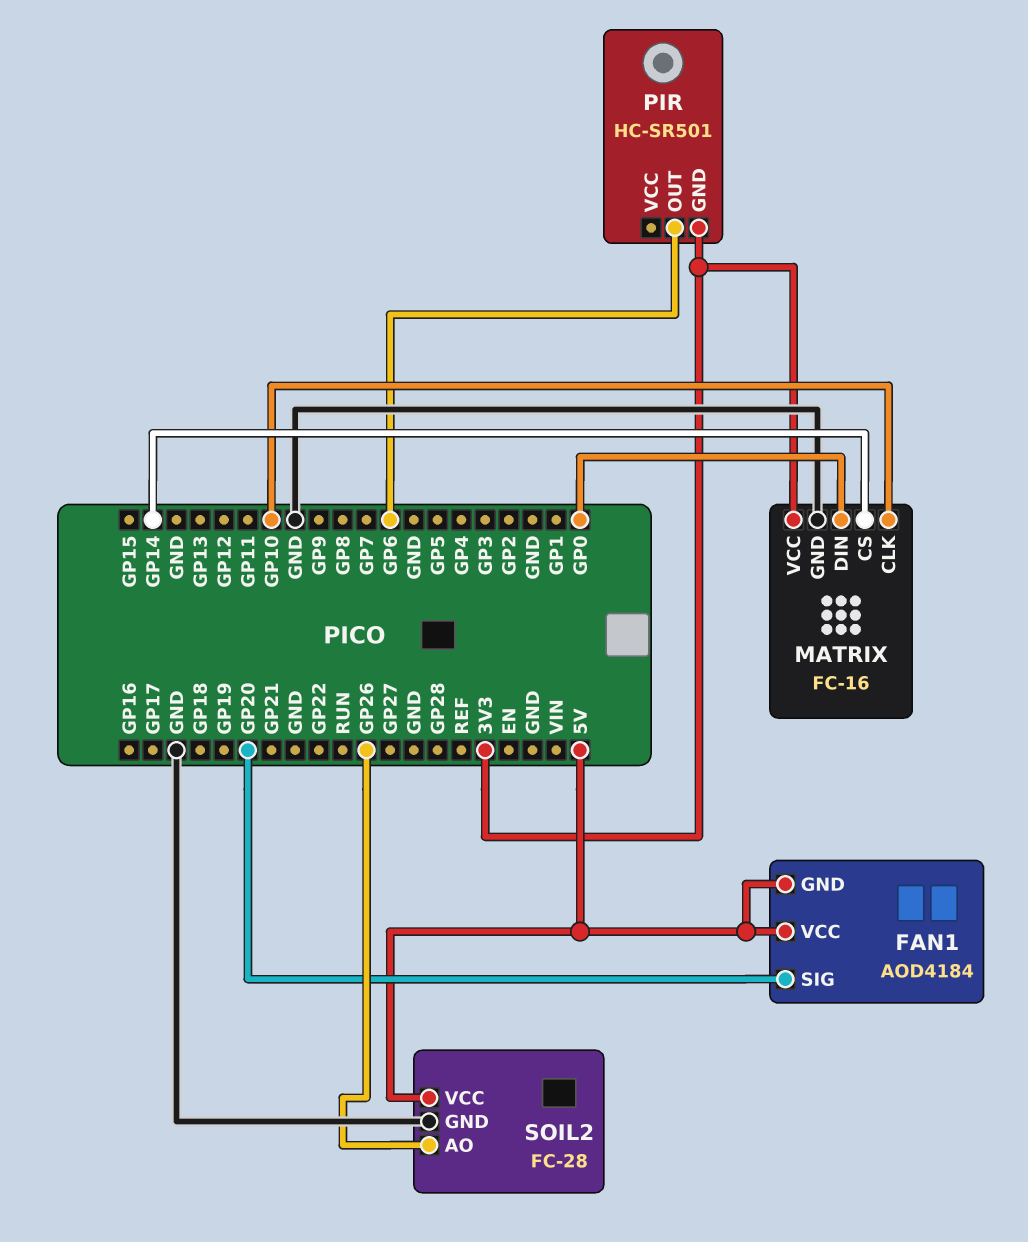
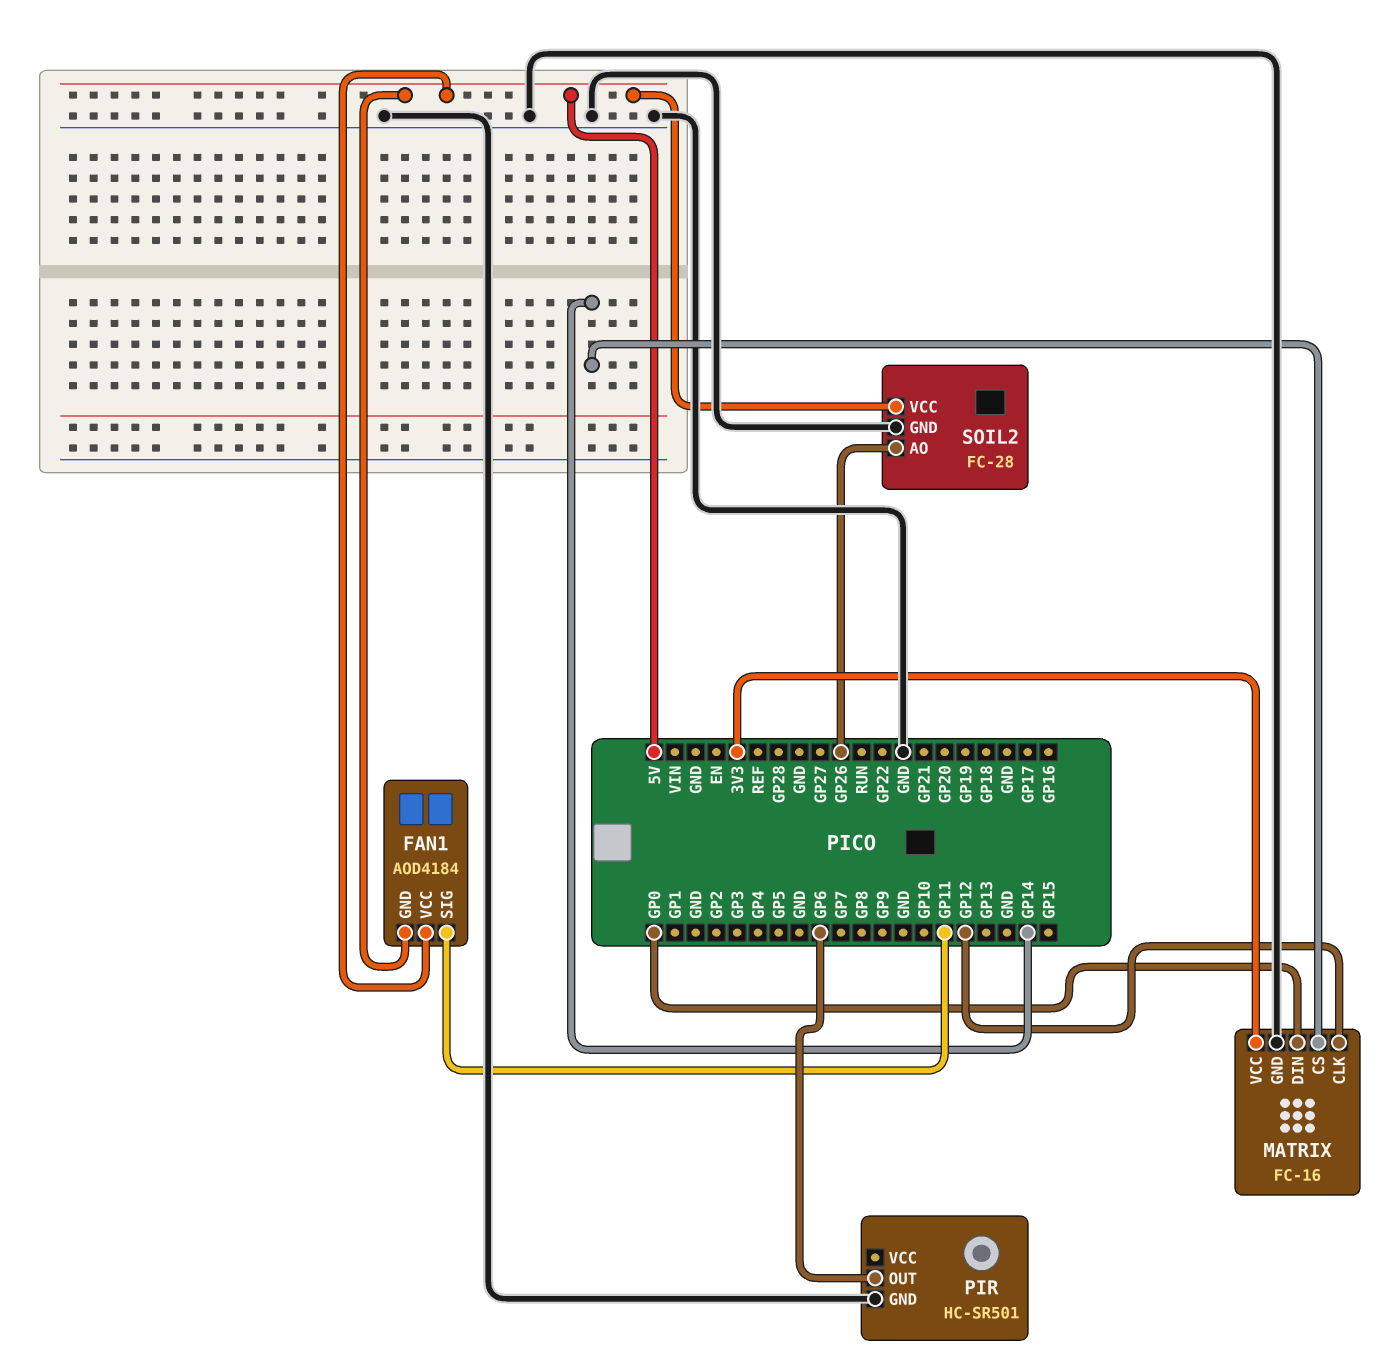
FAN1 pin SIG: GP20 -> GP11
MATRIX pin CLK: GP10 -> GP12
PIR pin GND: 3V3 -> GND

